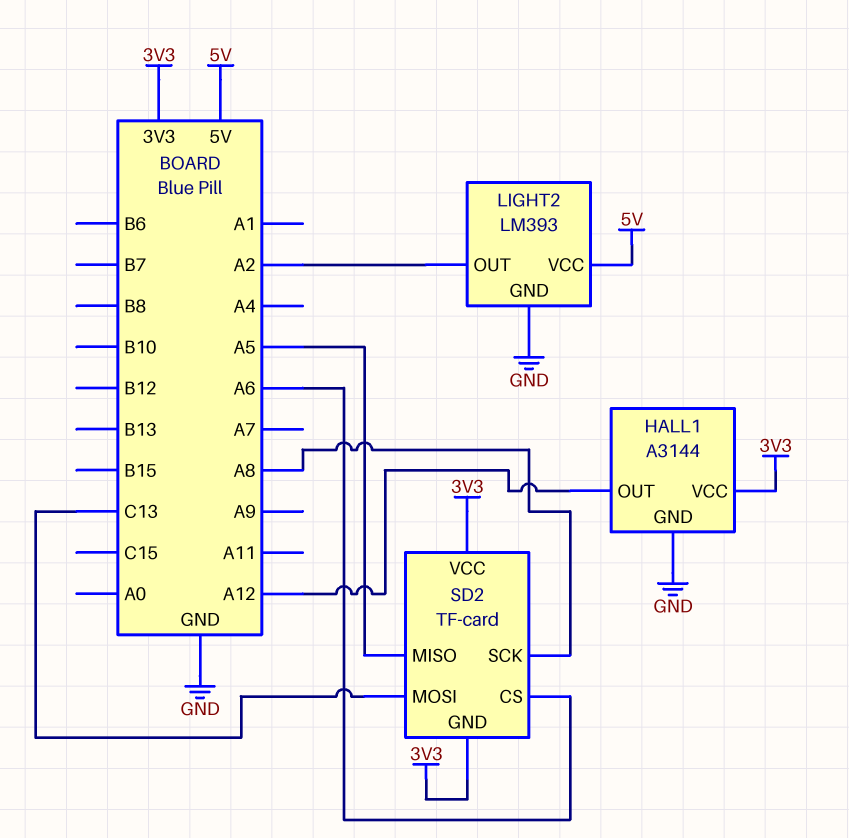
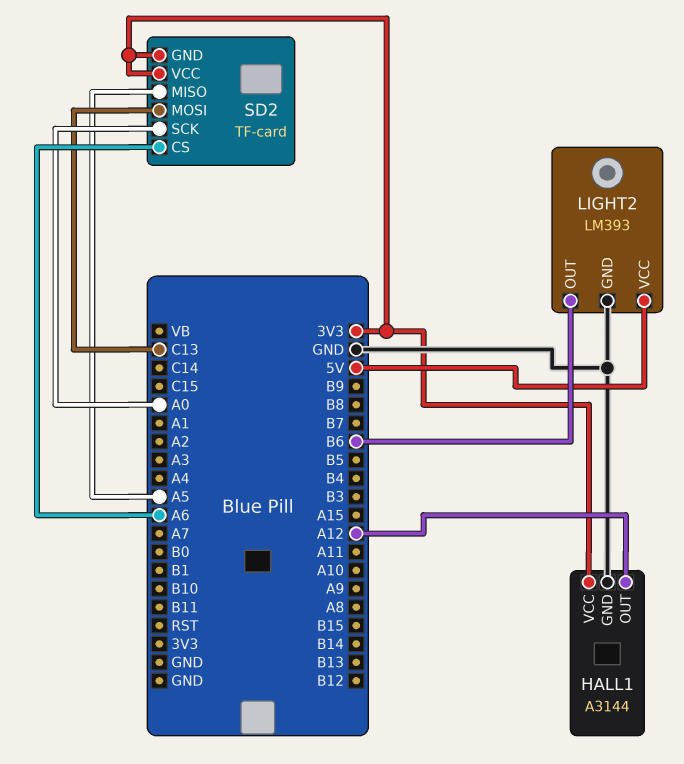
LIGHT2 pin OUT: A2 -> B6
SD2 pin SCK: A8 -> A0

